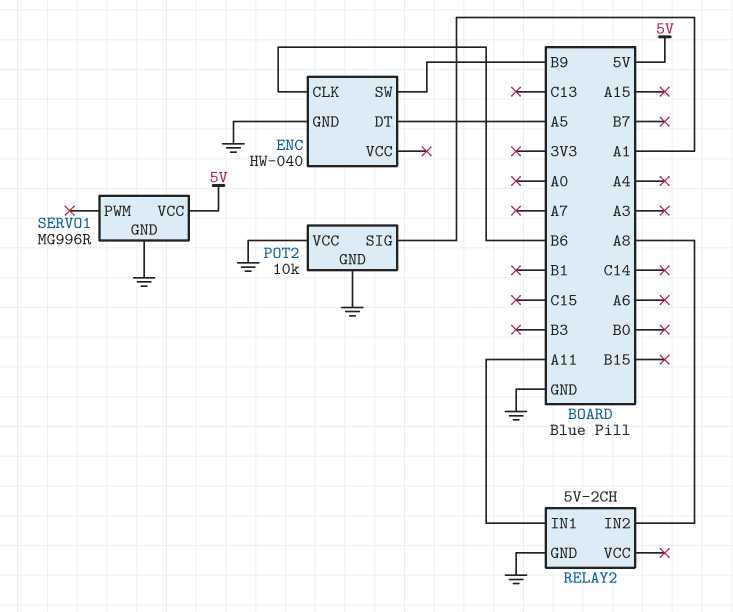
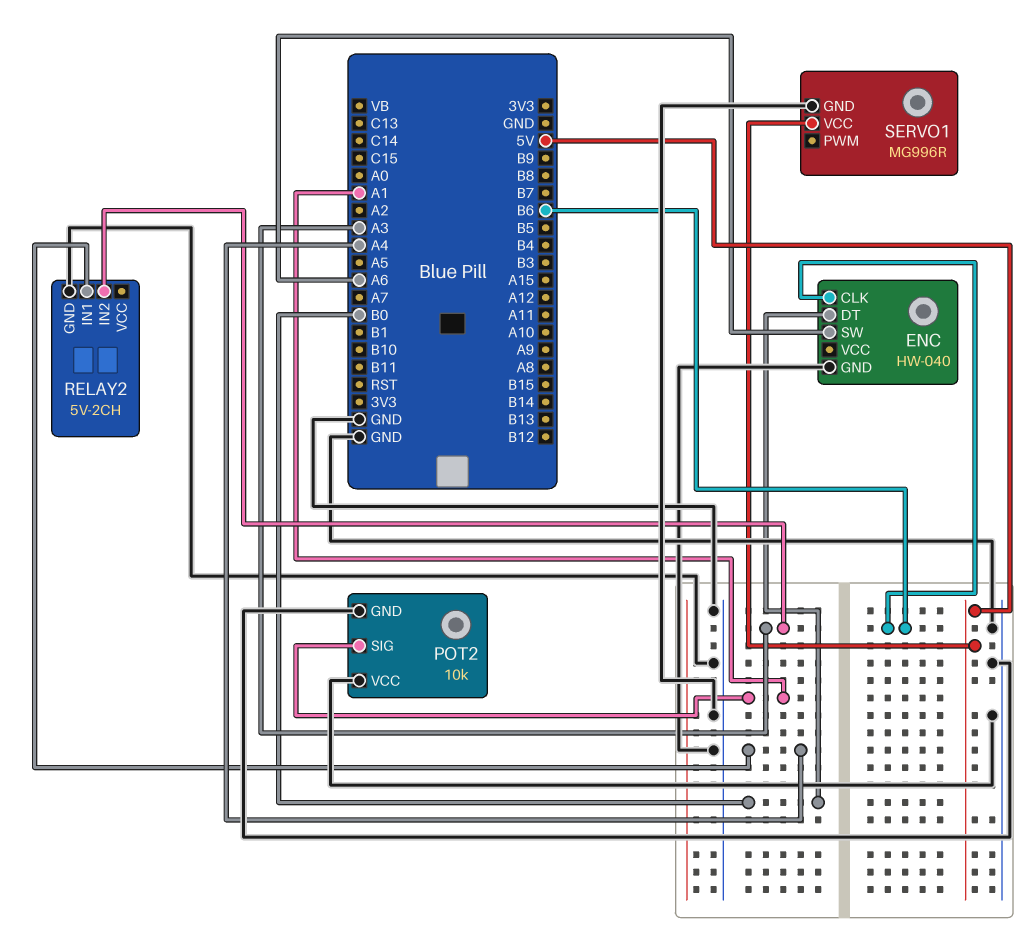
ENC pin DT: A5 -> B0
ENC pin SW: B9 -> A6
RELAY2 pin IN1: A11 -> A4
RELAY2 pin IN2: A8 -> A3

